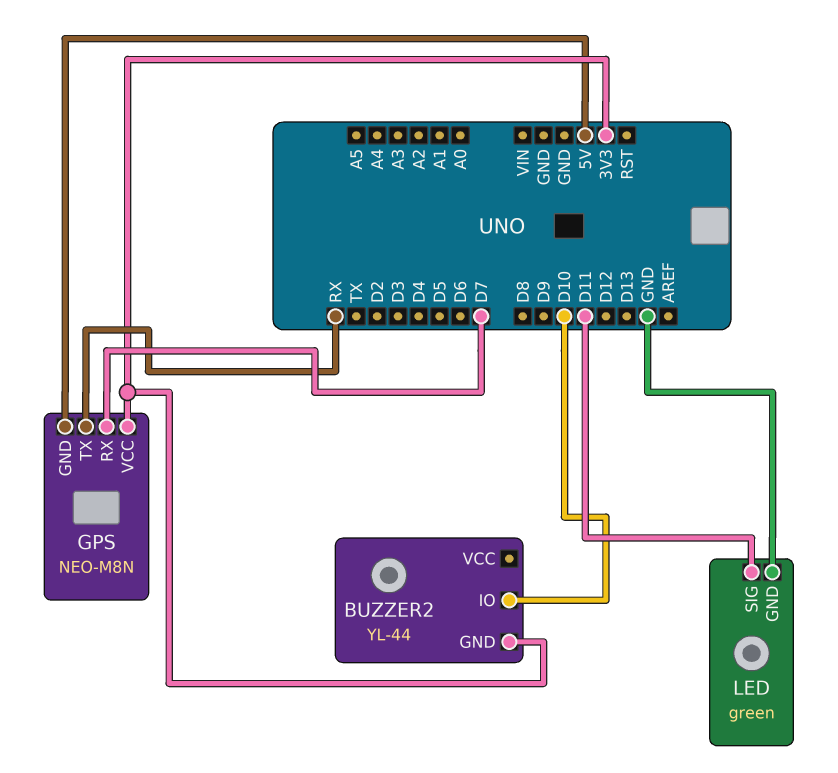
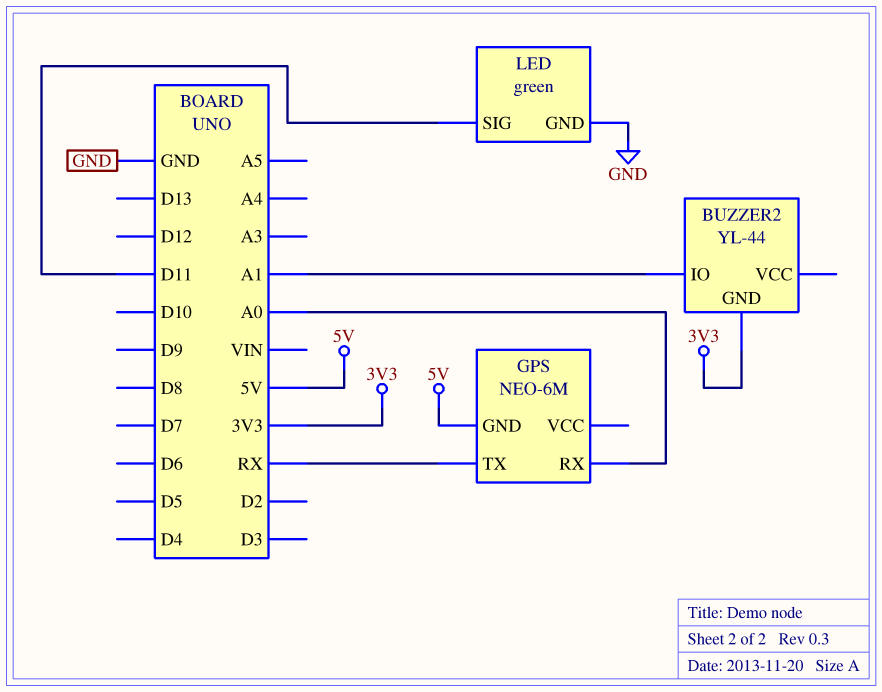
BUZZER2 pin IO: D10 -> A1
GPS: NEO-M8N -> NEO-6M
GPS pin RX: D7 -> A0
GPS pin VCC: 3V3 -> none

